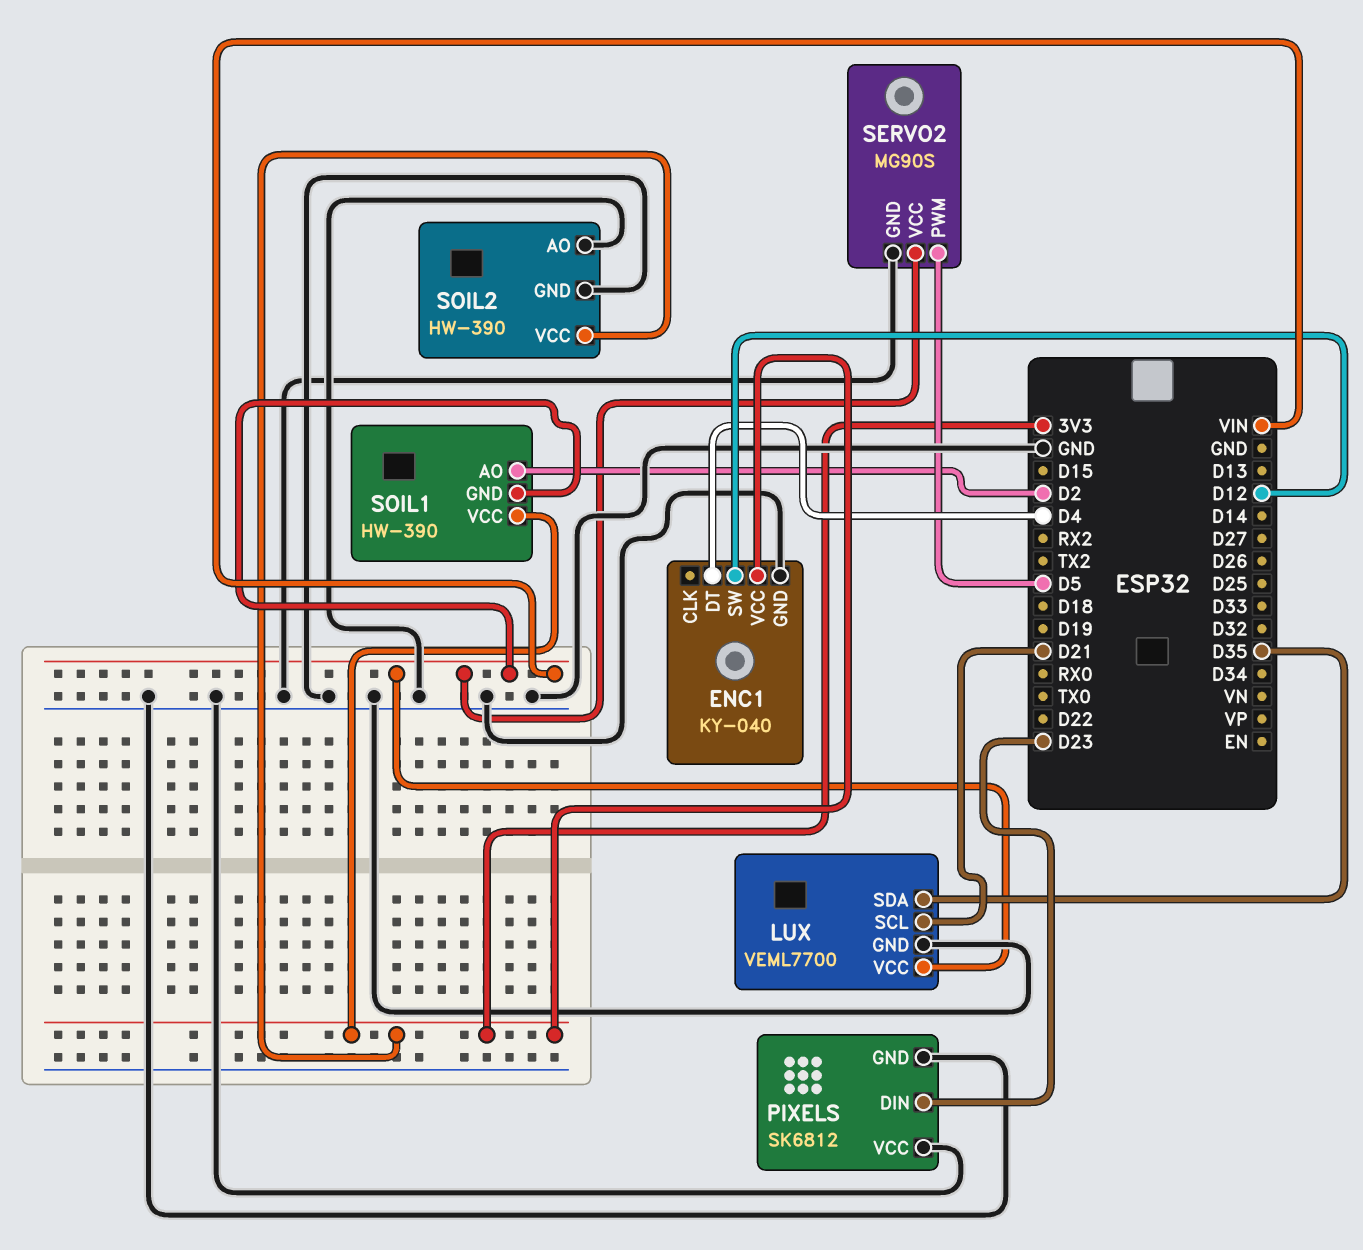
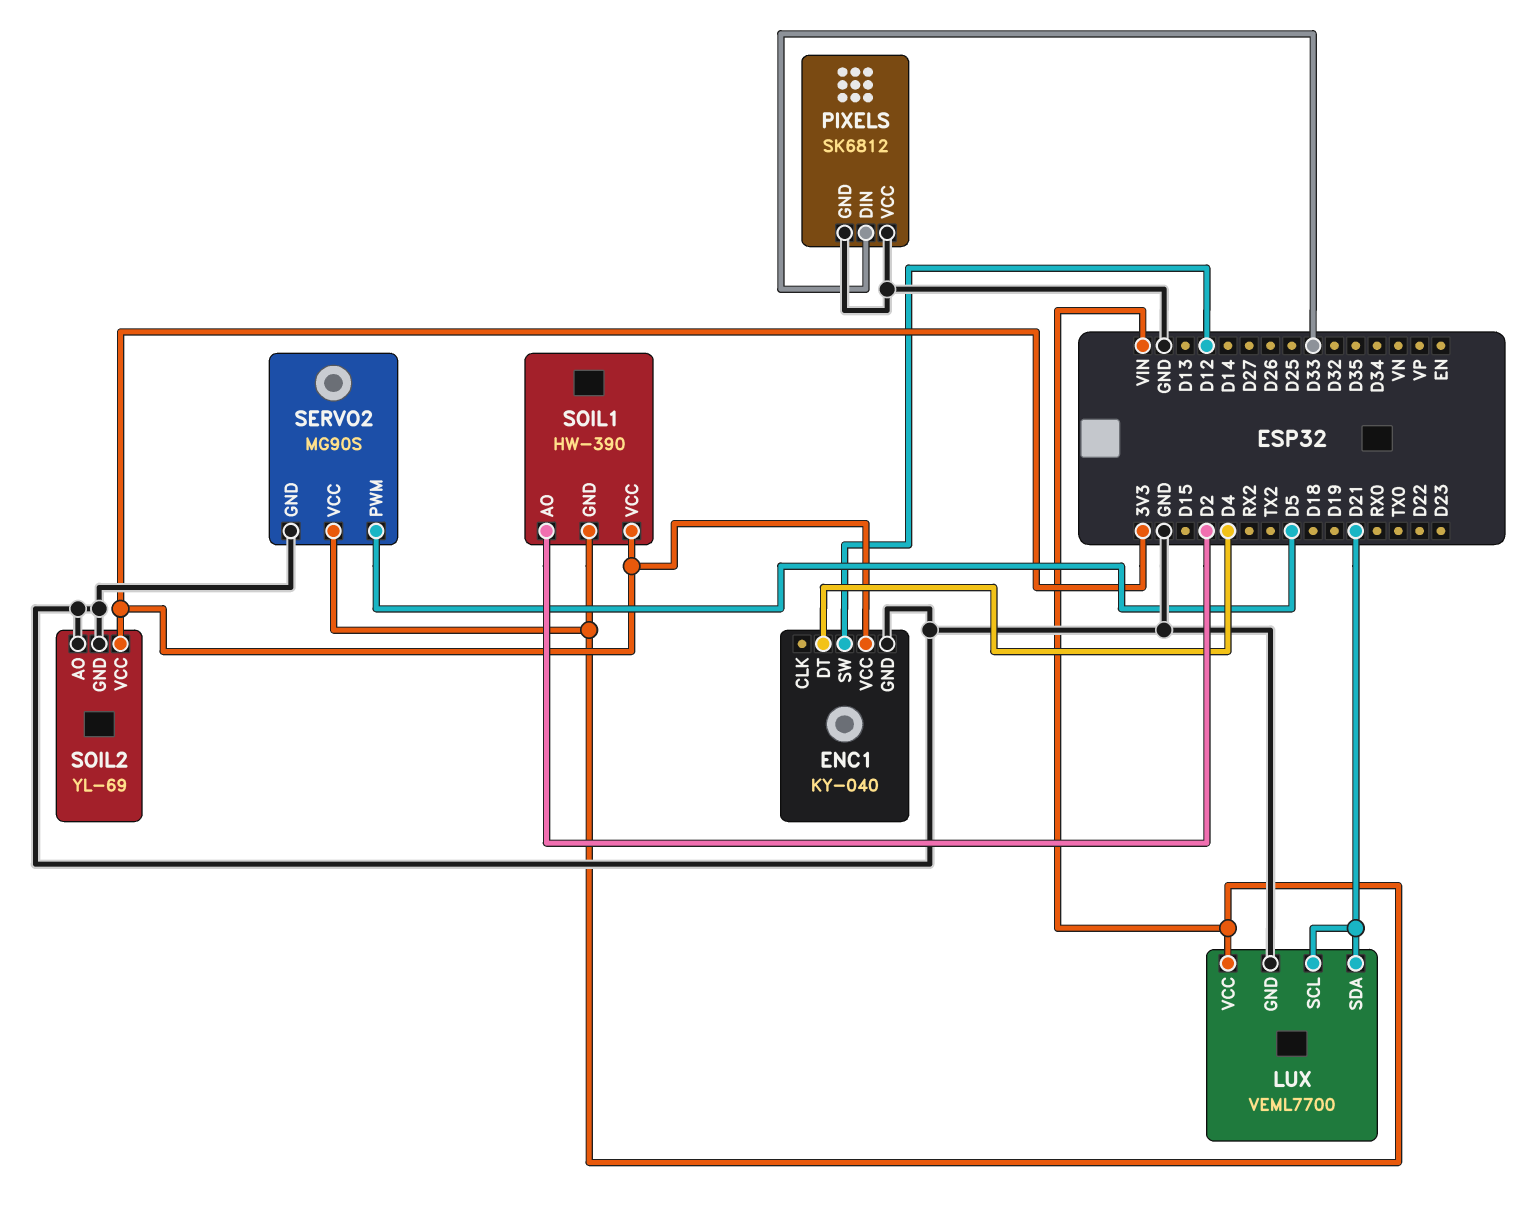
LUX pin SDA: D35 -> D21
PIXELS pin DIN: D23 -> D33
SOIL2: HW-390 -> YL-69

